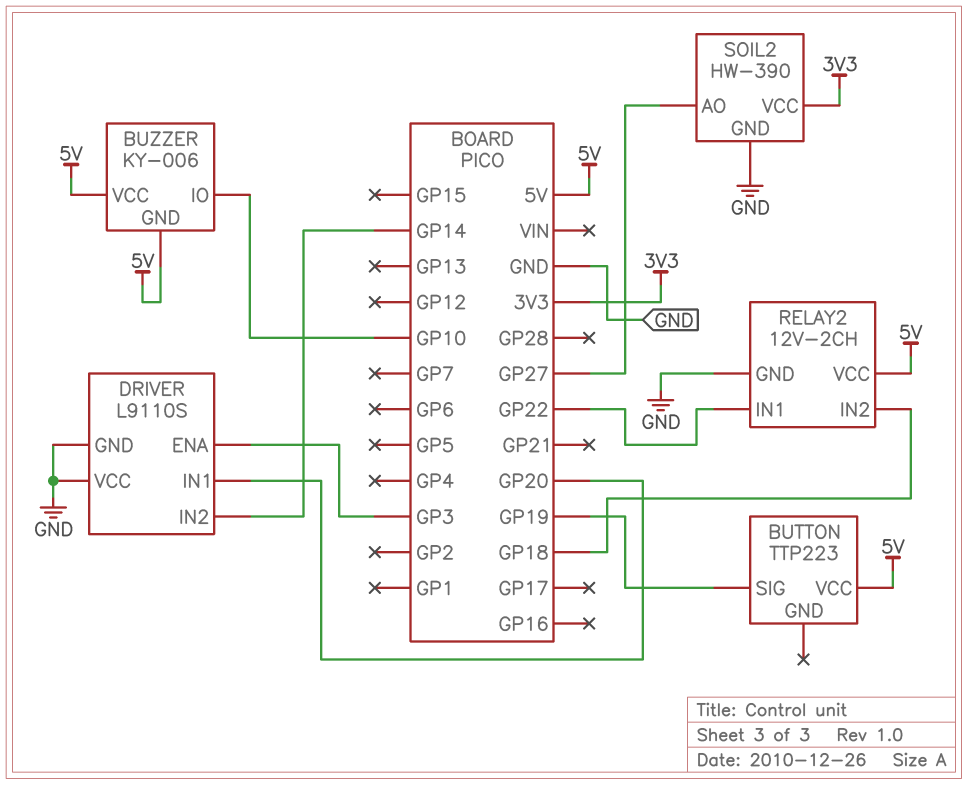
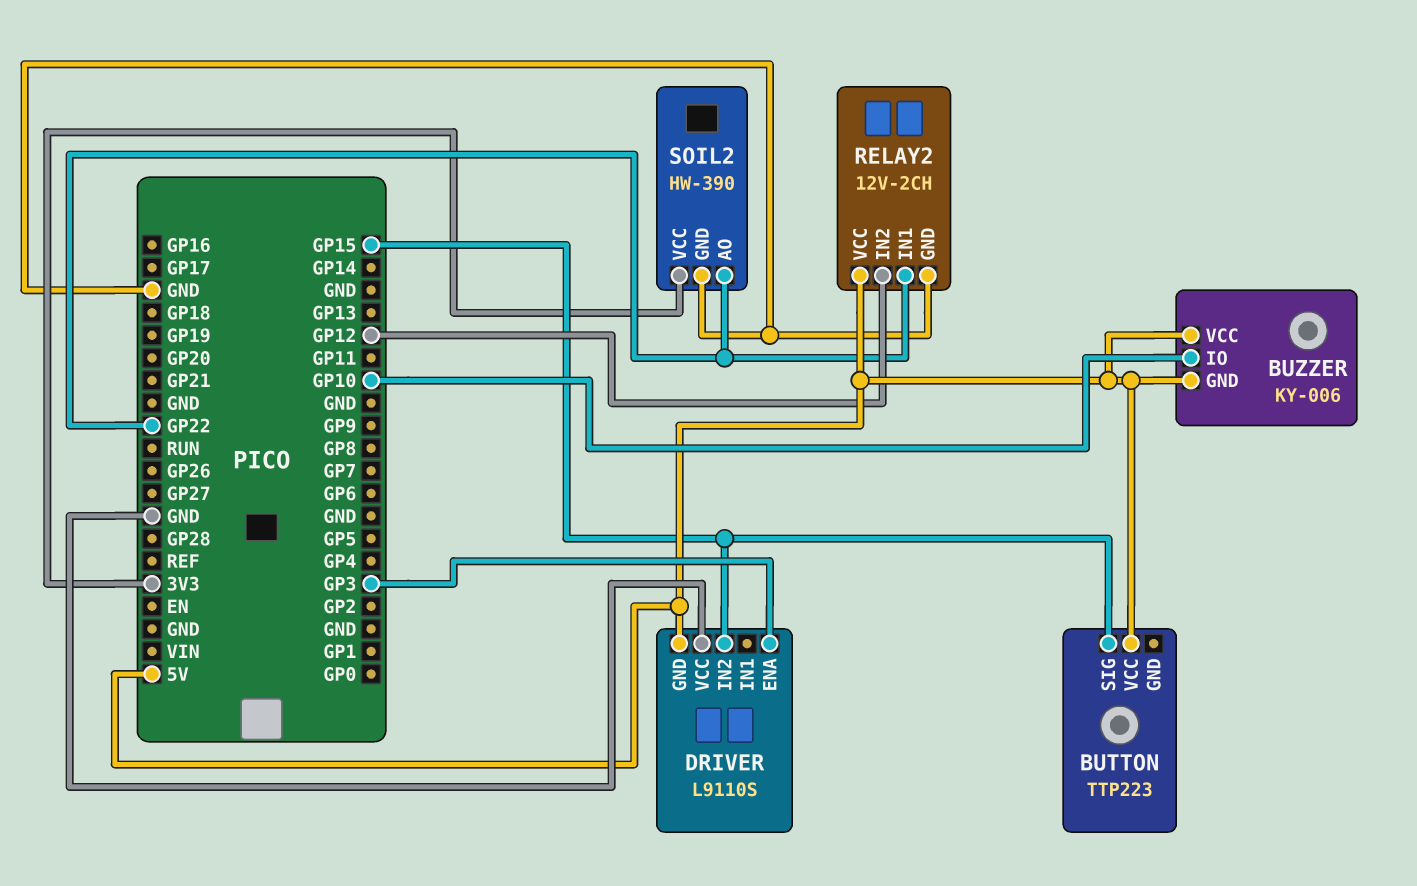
BUTTON pin SIG: GP19 -> GP15
DRIVER pin GND: GND -> 5V
DRIVER pin IN1: GP20 -> none
DRIVER pin IN2: GP14 -> GP15
RELAY2 pin IN2: GP18 -> GP12
SOIL2 pin AO: GP27 -> GP22

